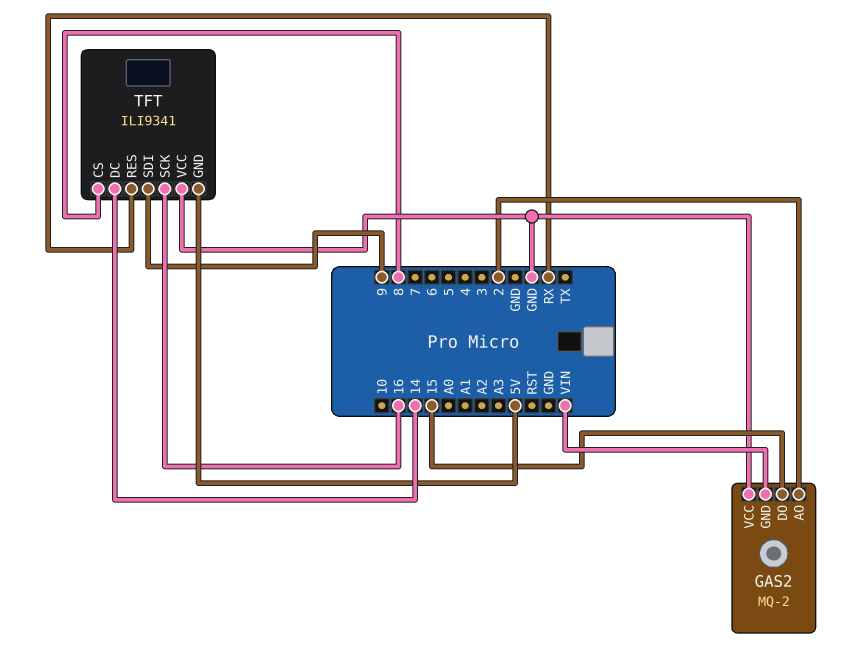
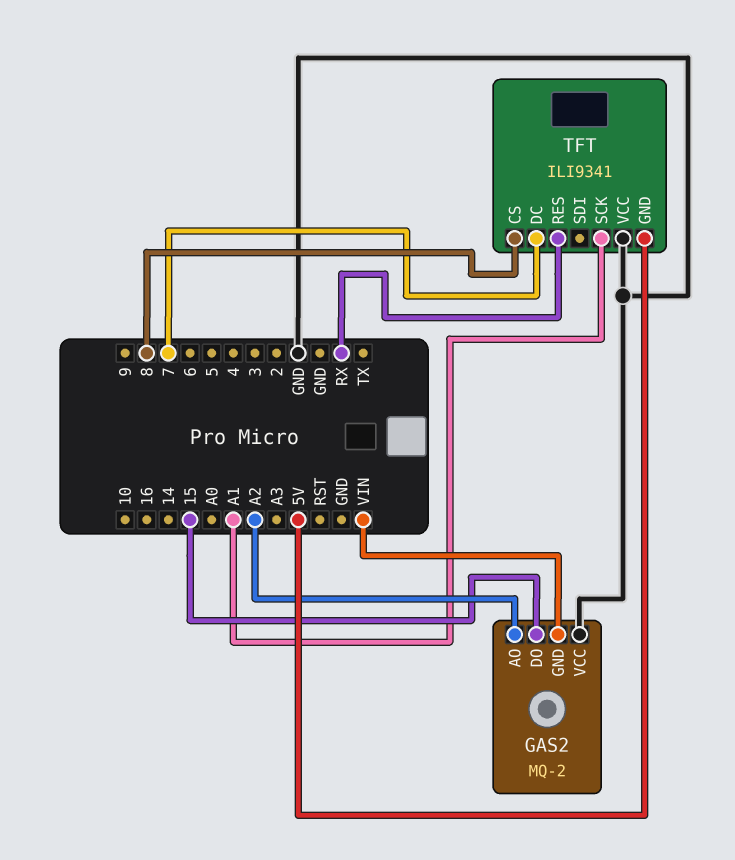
GAS2 pin AO: 2 -> A2
TFT pin DC: 14 -> 7
TFT pin SCK: 16 -> A1
TFT pin SDI: 9 -> none

